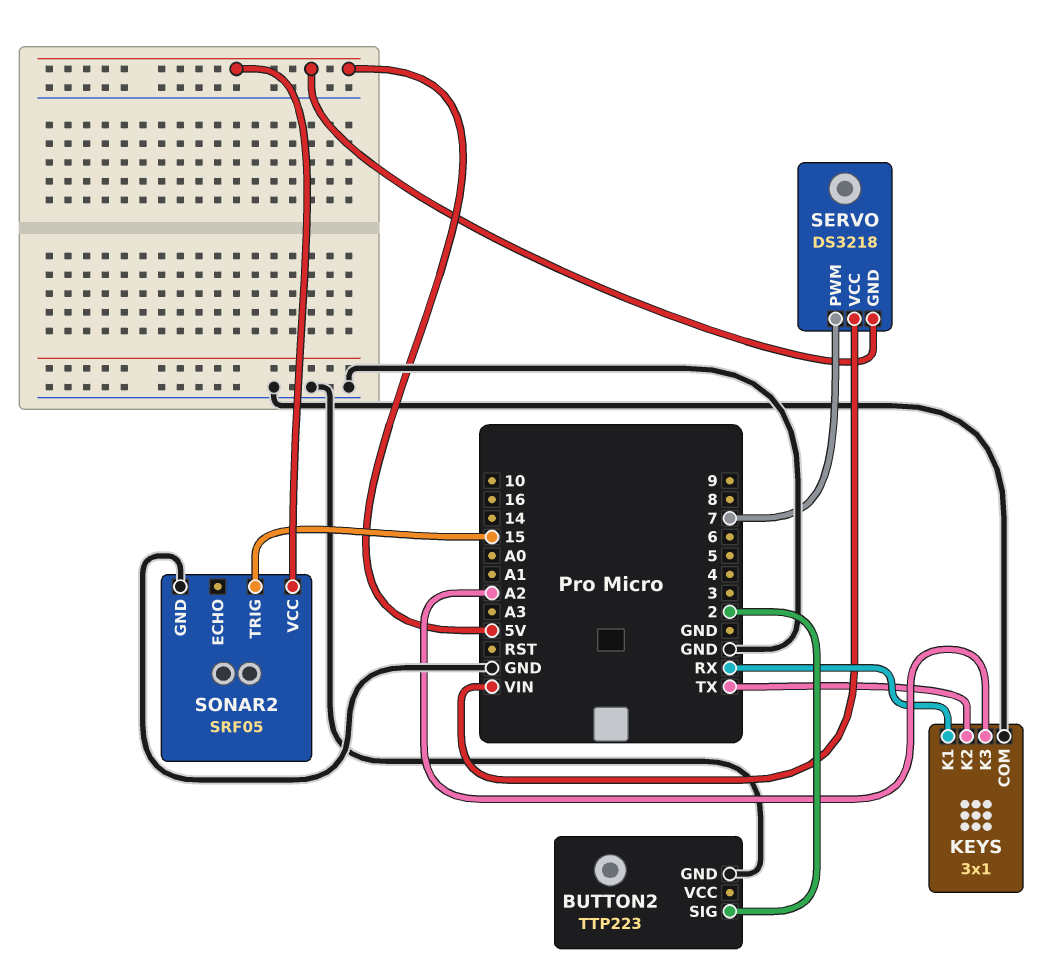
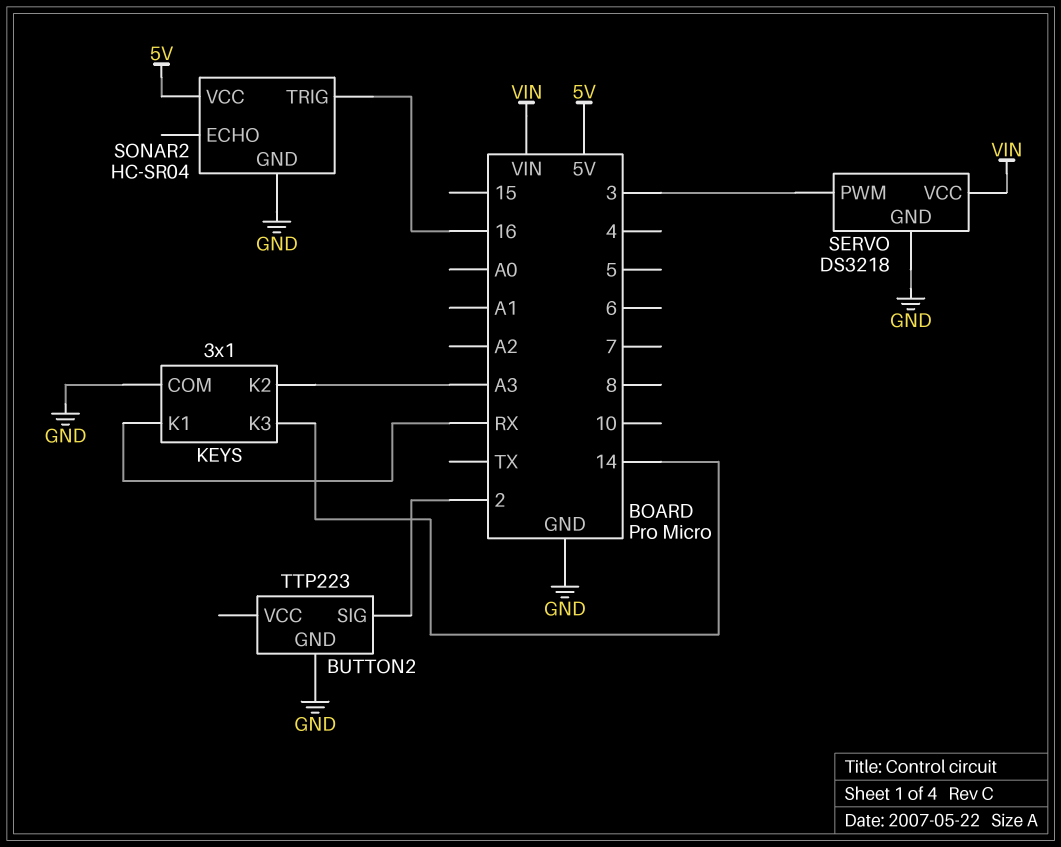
KEYS pin K2: TX -> A3
KEYS pin K3: A2 -> 14
SERVO pin GND: 5V -> GND
SERVO pin PWM: 7 -> 3
SONAR2: SRF05 -> HC-SR04
SONAR2 pin TRIG: 15 -> 16

